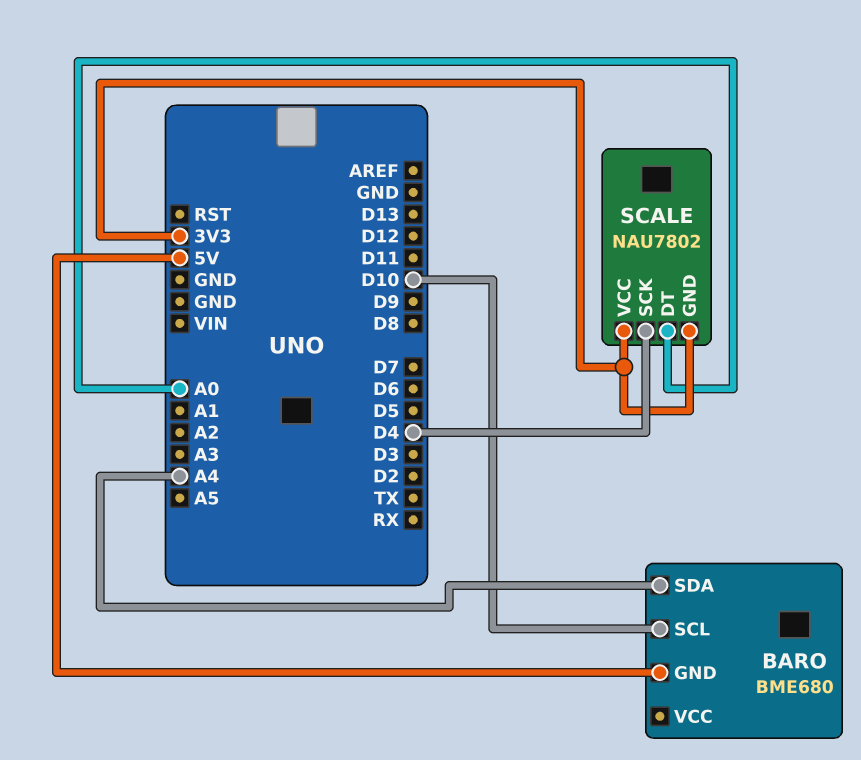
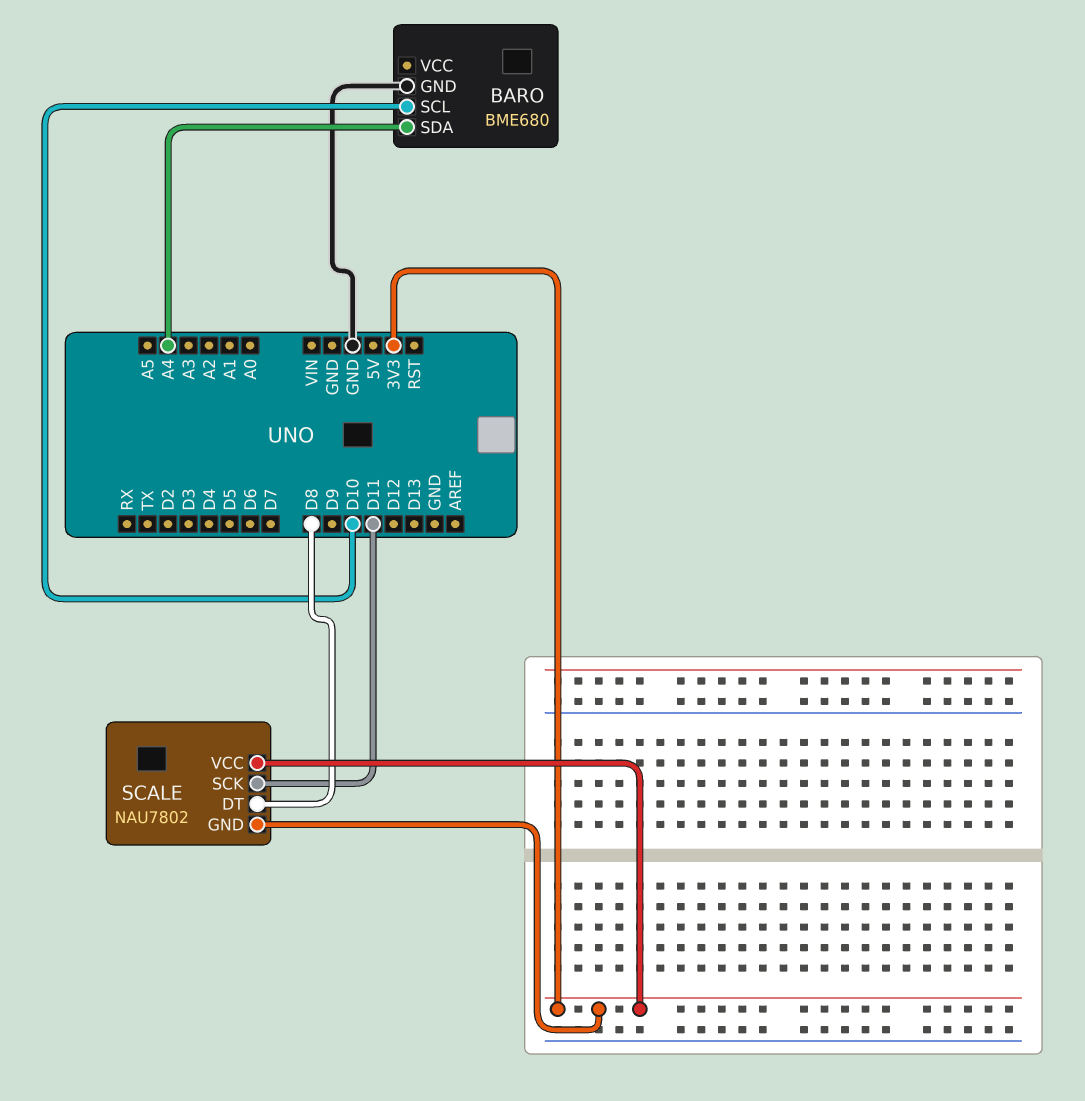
BARO pin GND: 5V -> GND
SCALE pin DT: A0 -> D8
SCALE pin SCK: D4 -> D11

